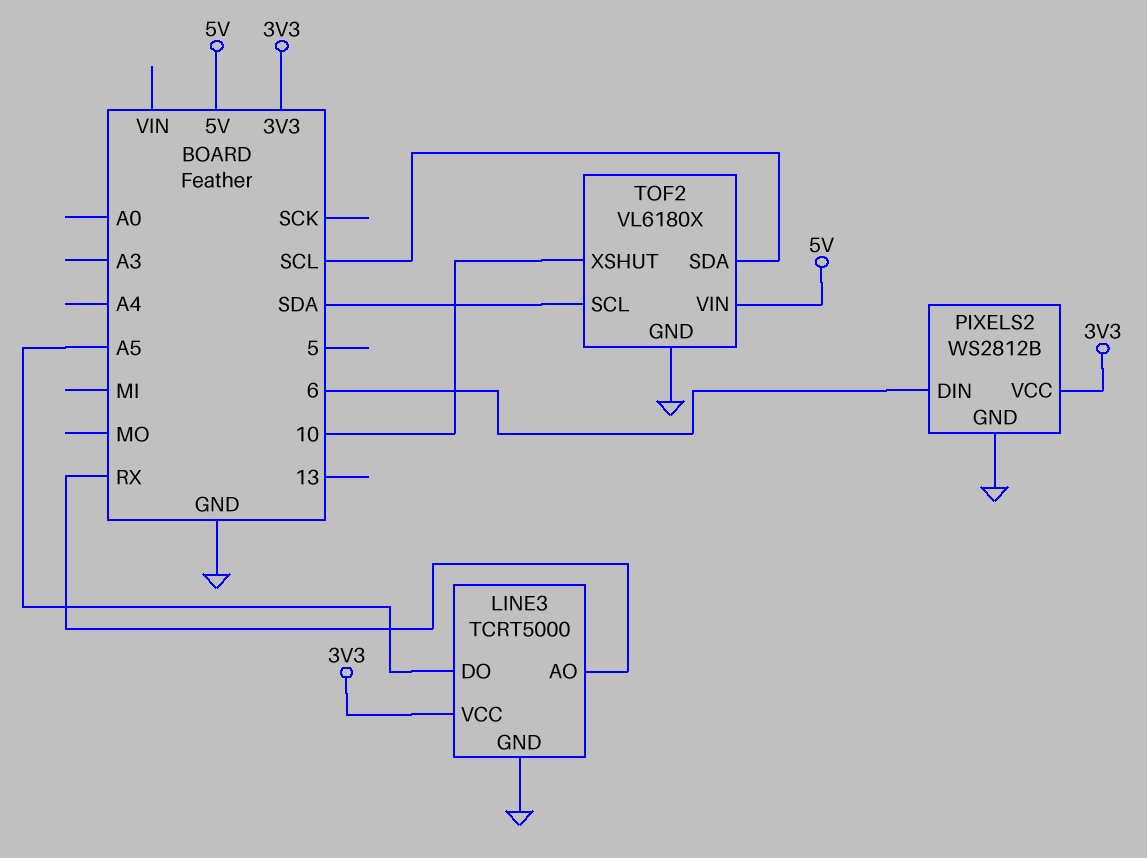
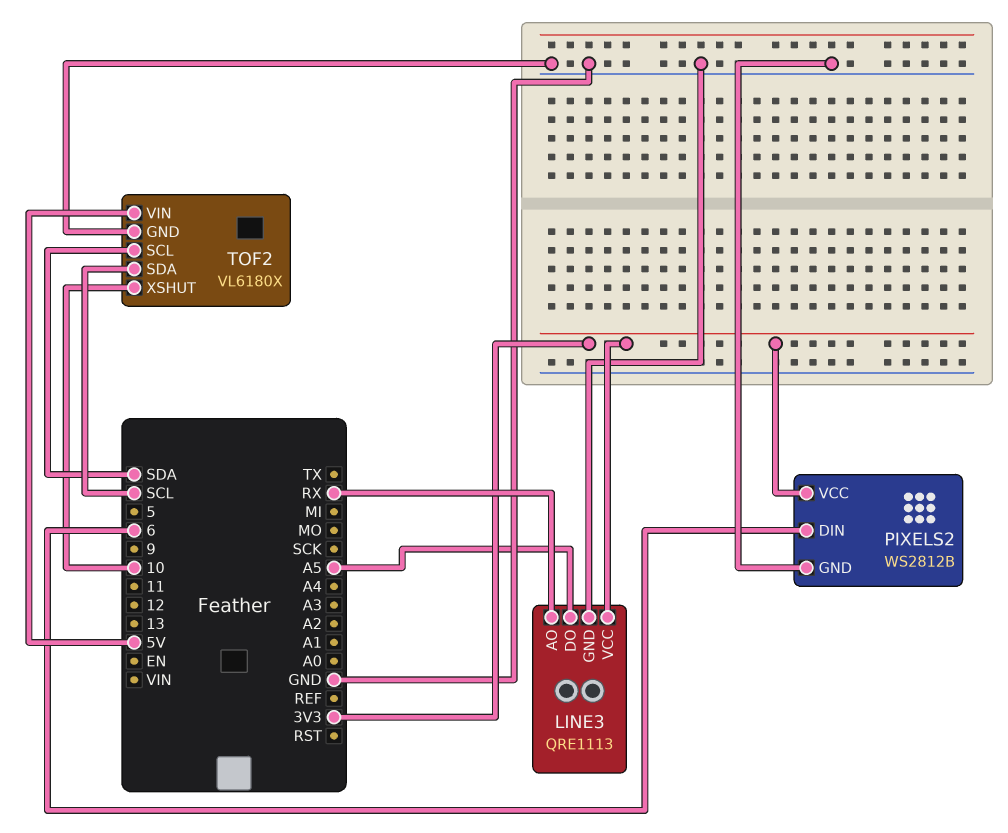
LINE3: TCRT5000 -> QRE1113

